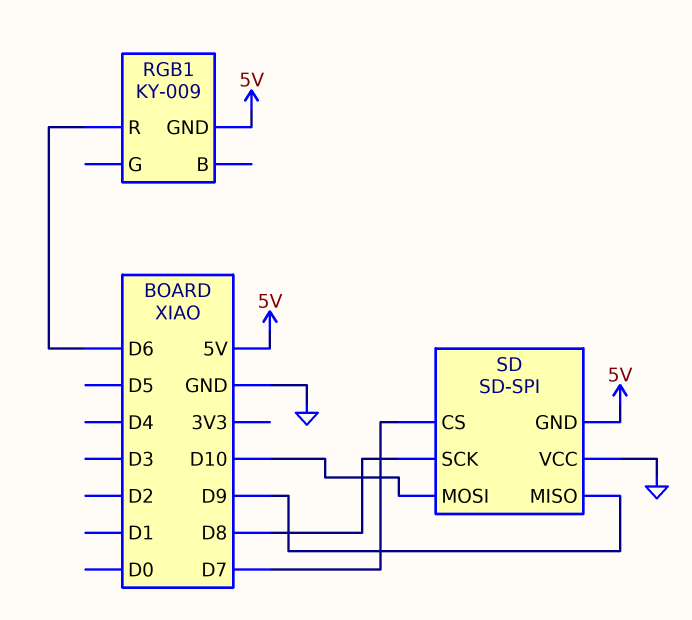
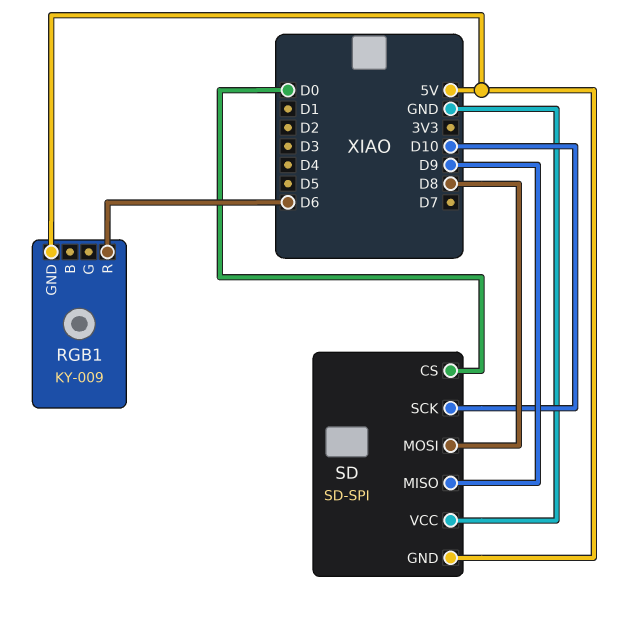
SD pin CS: D7 -> D0
SD pin MOSI: D10 -> D8
SD pin SCK: D8 -> D10

